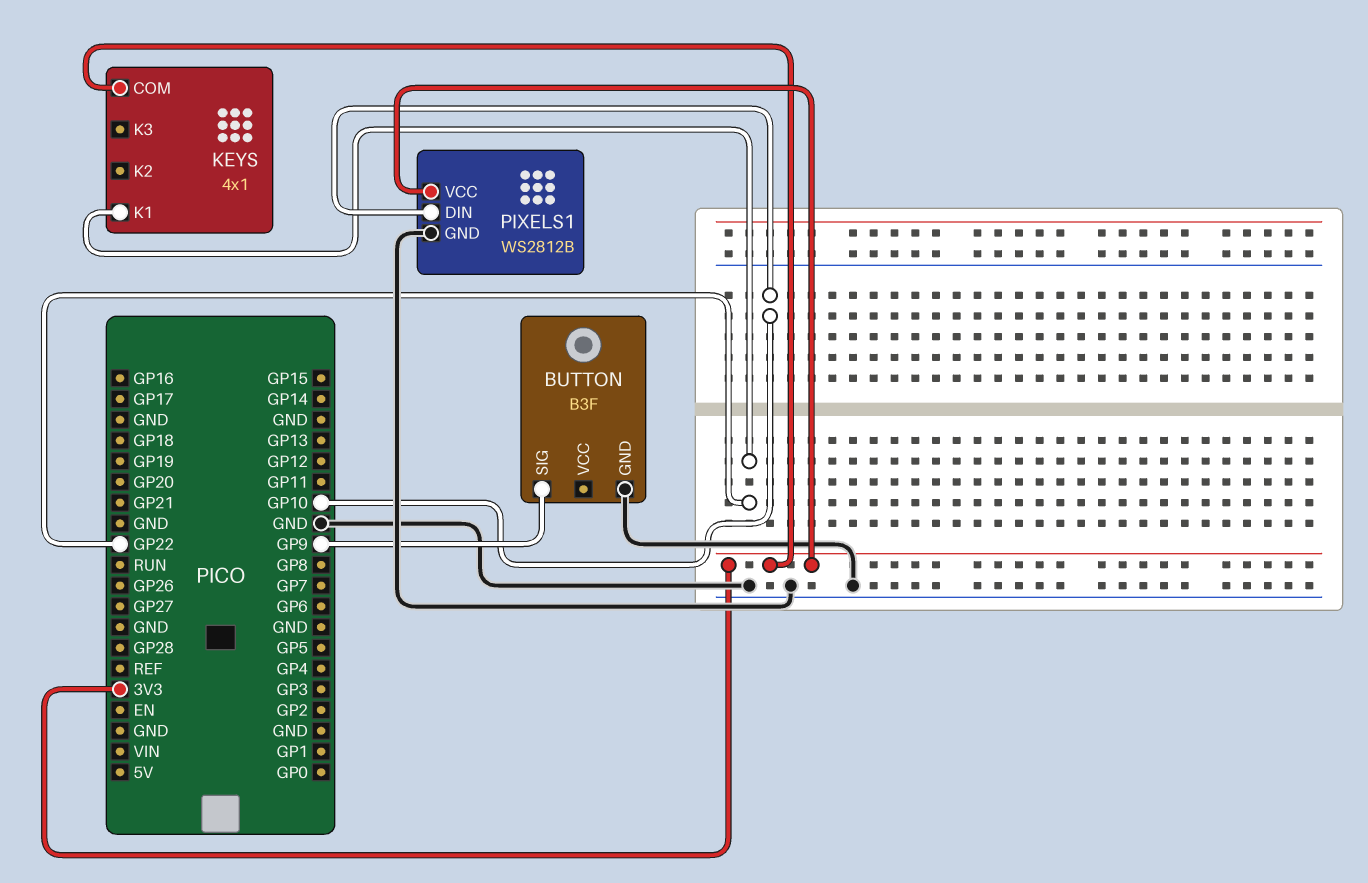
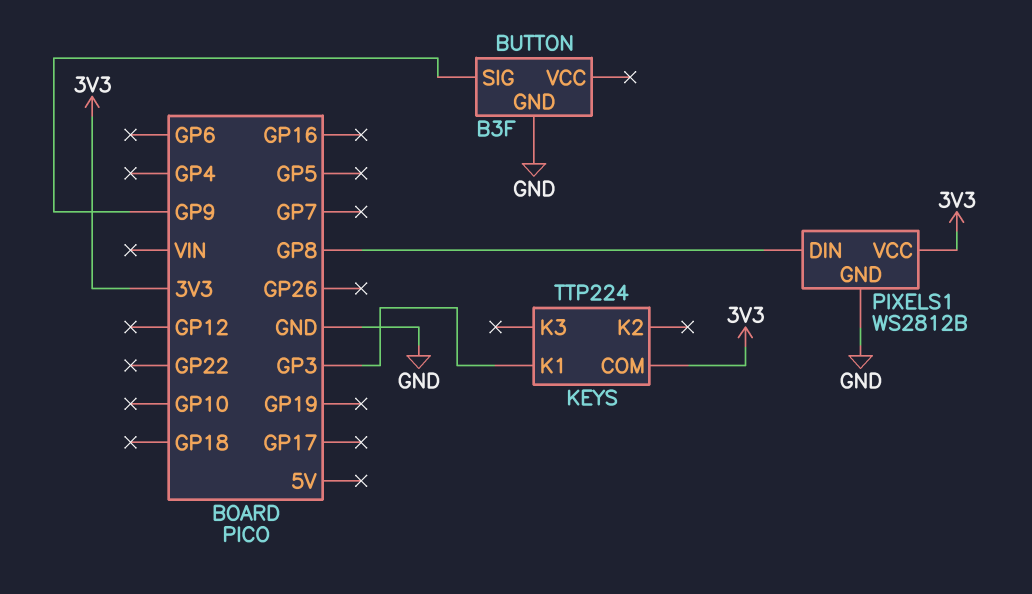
KEYS: 4x1 -> TTP224
KEYS pin K1: GP22 -> GP3
PIXELS1 pin DIN: GP10 -> GP8

